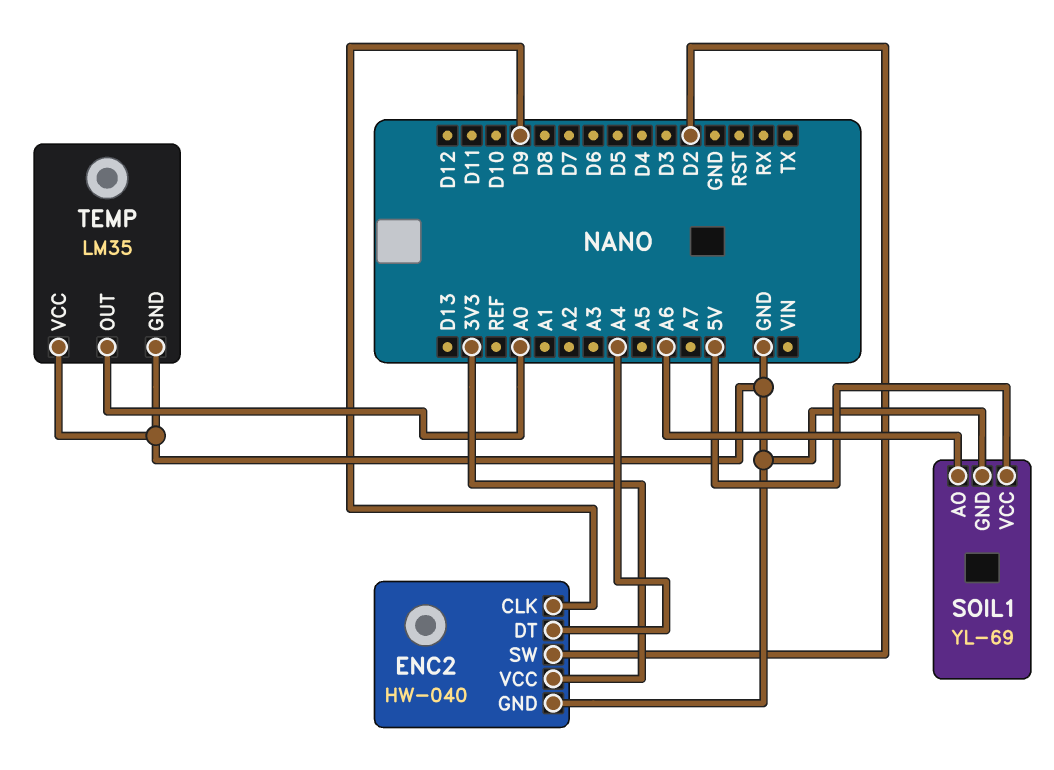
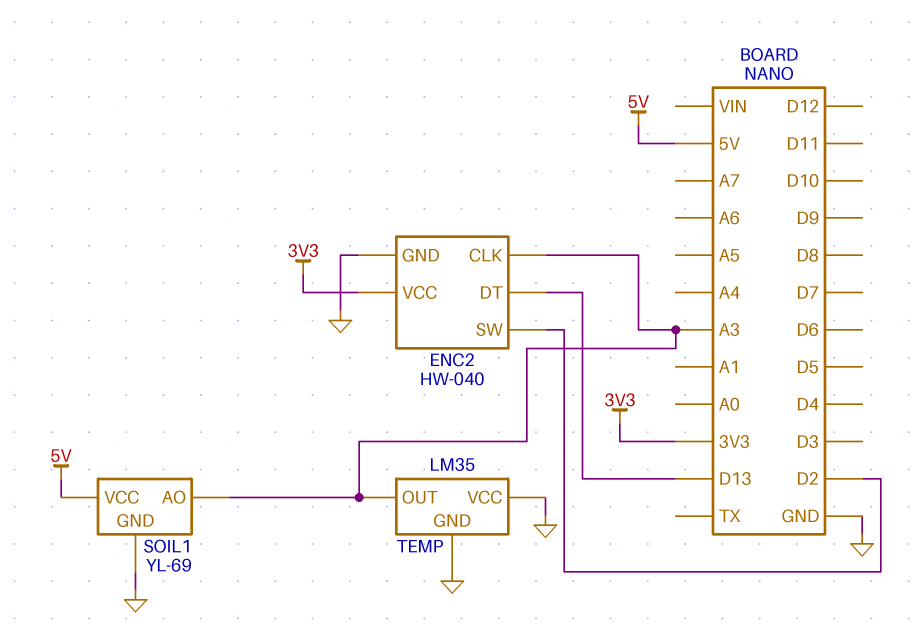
ENC2 pin CLK: D9 -> A3
ENC2 pin DT: A4 -> D13
SOIL1 pin AO: A6 -> A3
TEMP pin OUT: A0 -> A3

